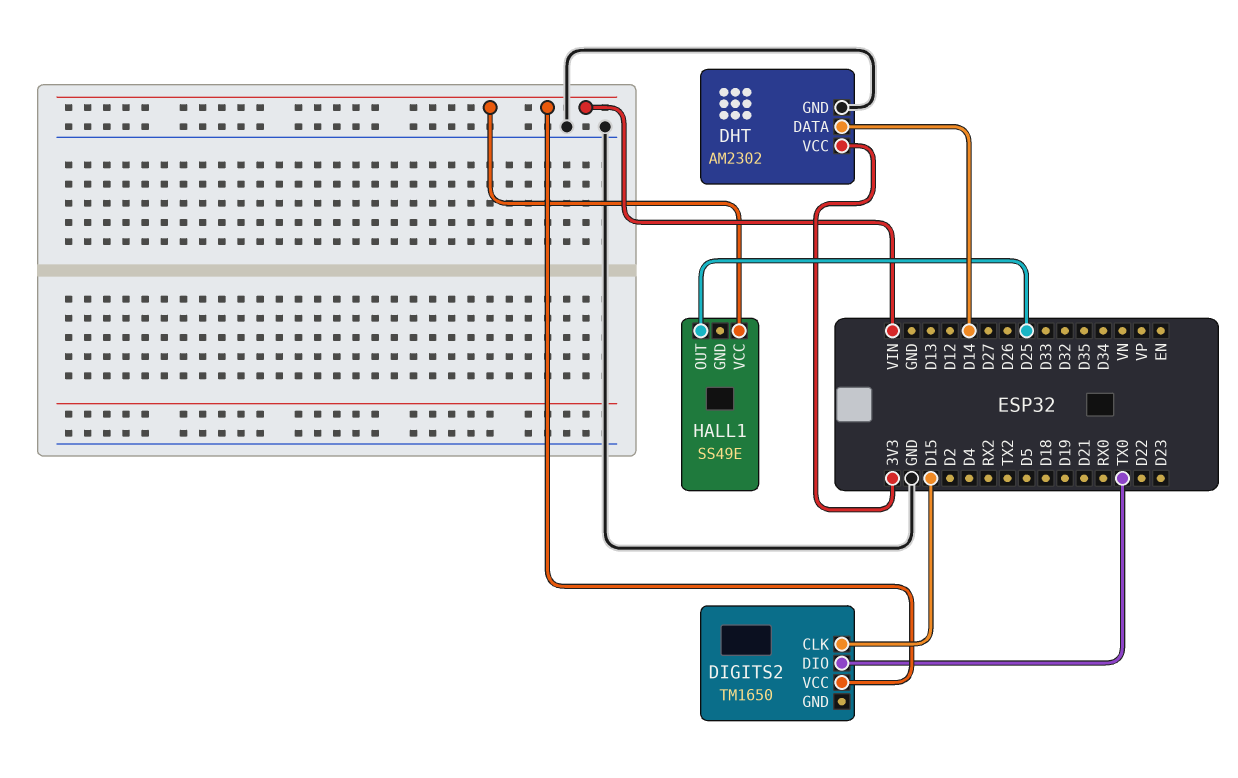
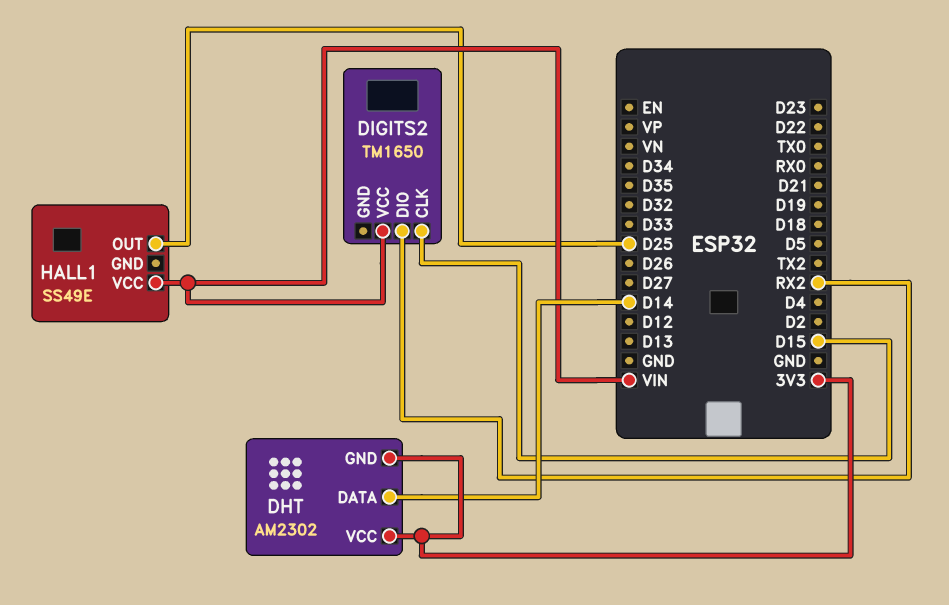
DHT pin GND: GND -> 3V3
DIGITS2 pin DIO: TX0 -> RX2

